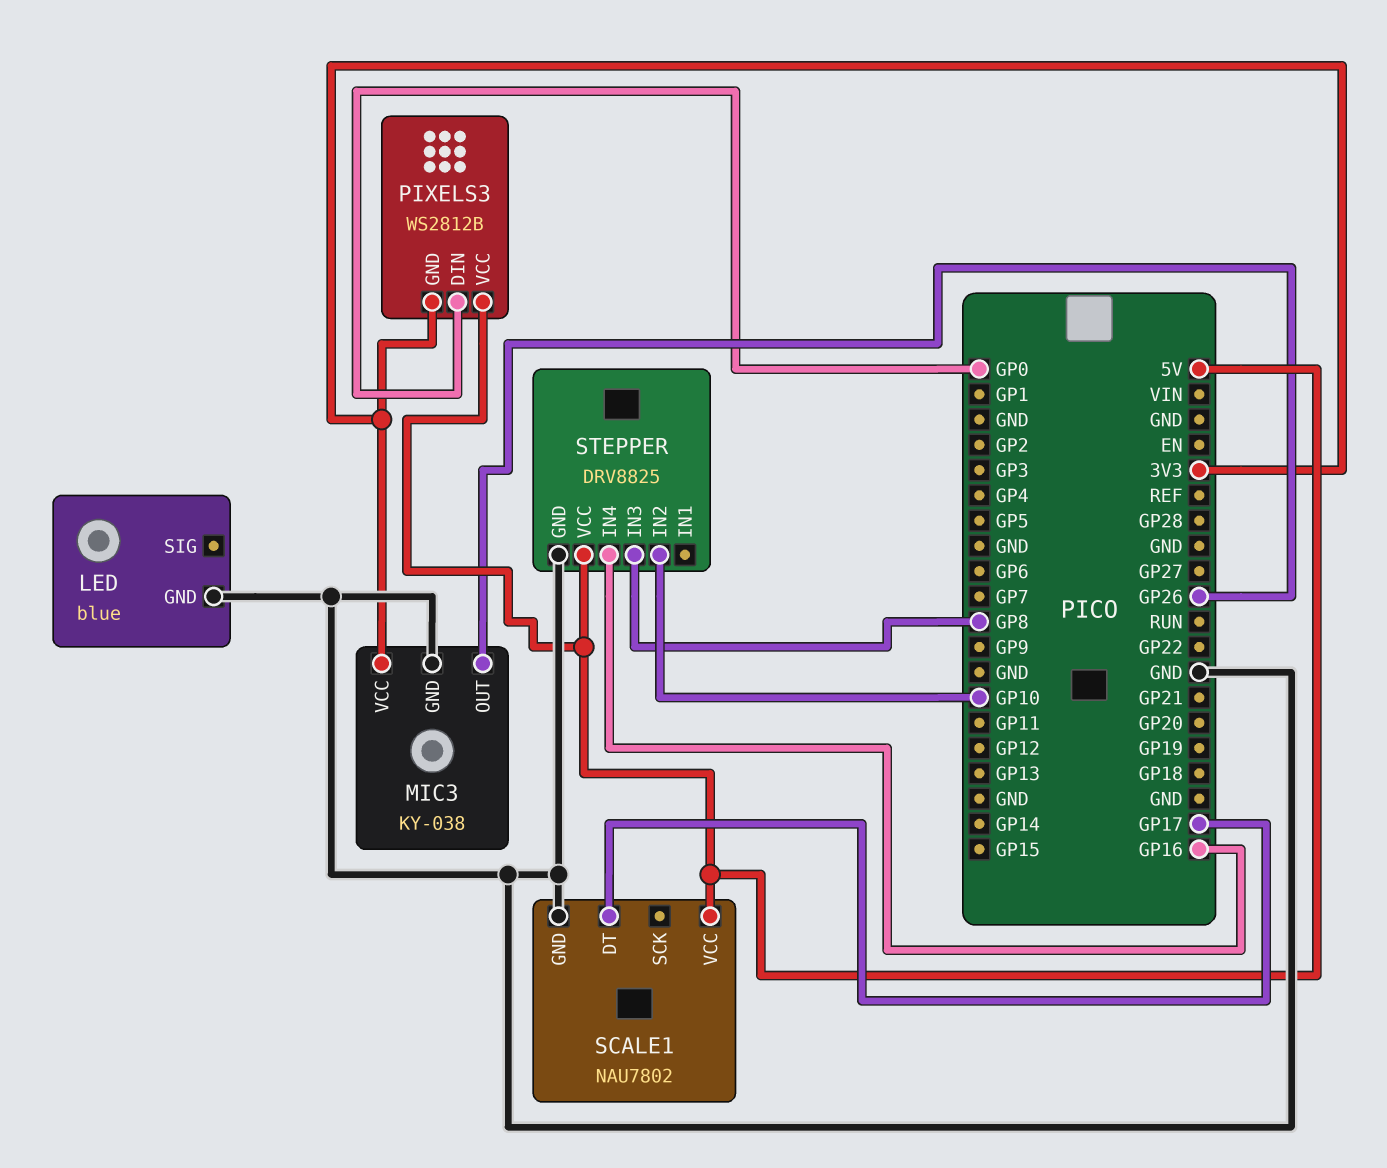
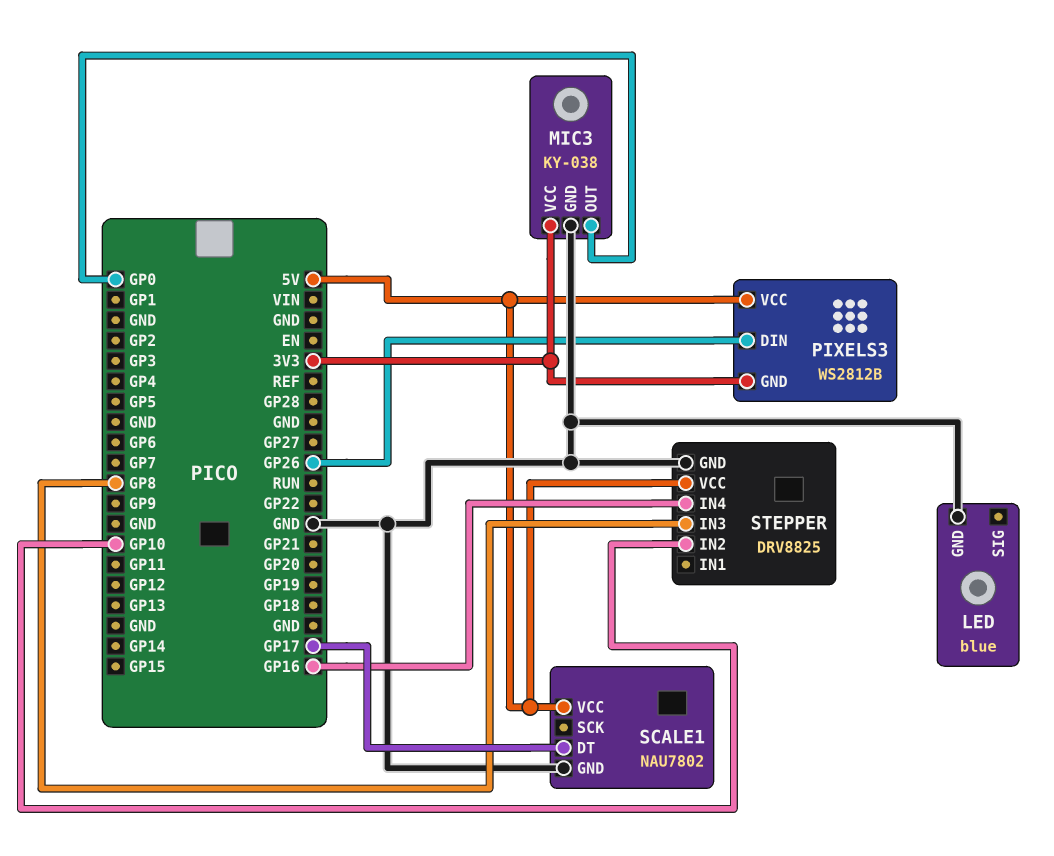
MIC3 pin OUT: GP26 -> GP0
PIXELS3 pin DIN: GP0 -> GP26

